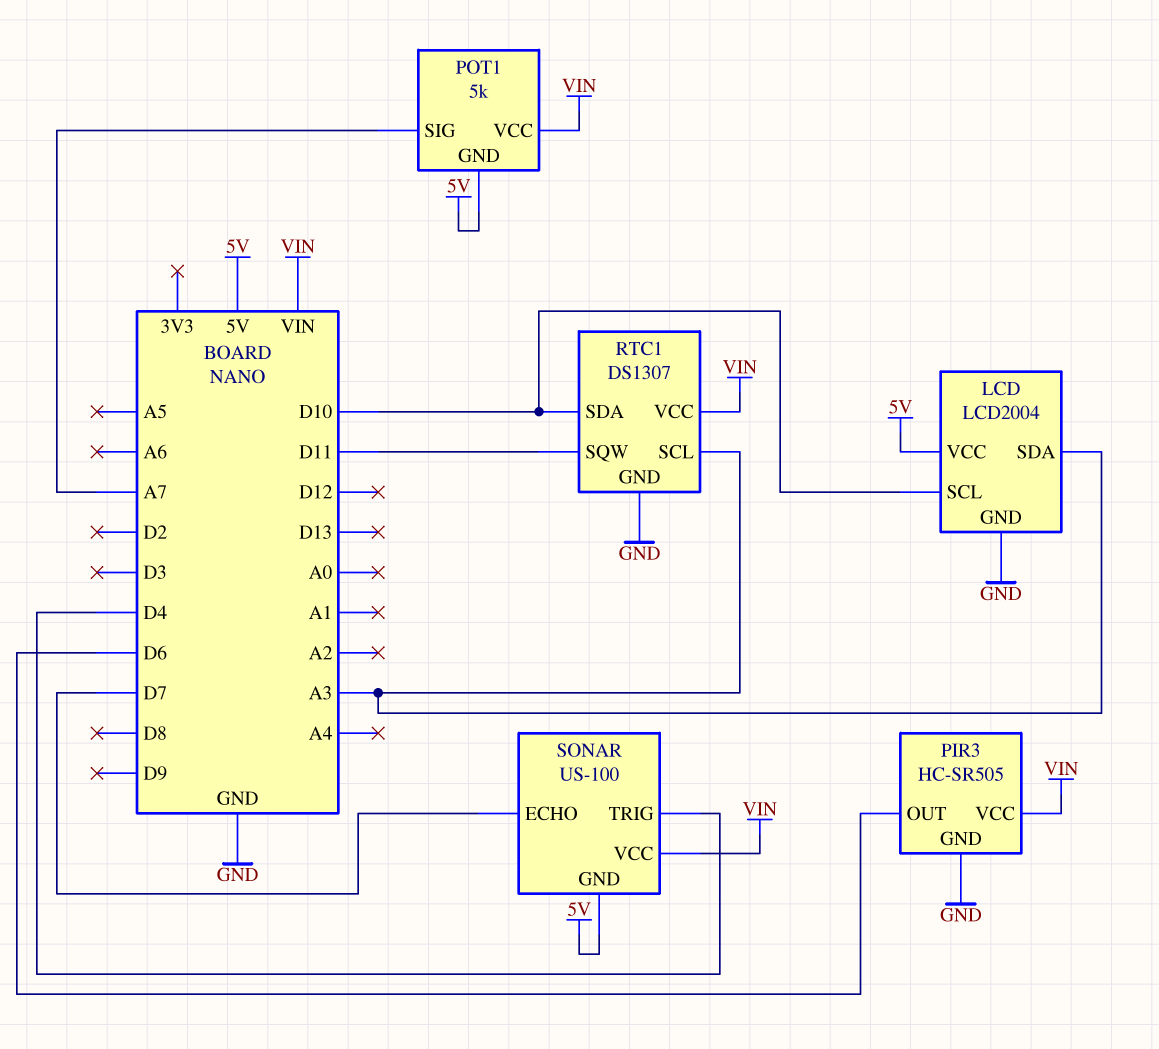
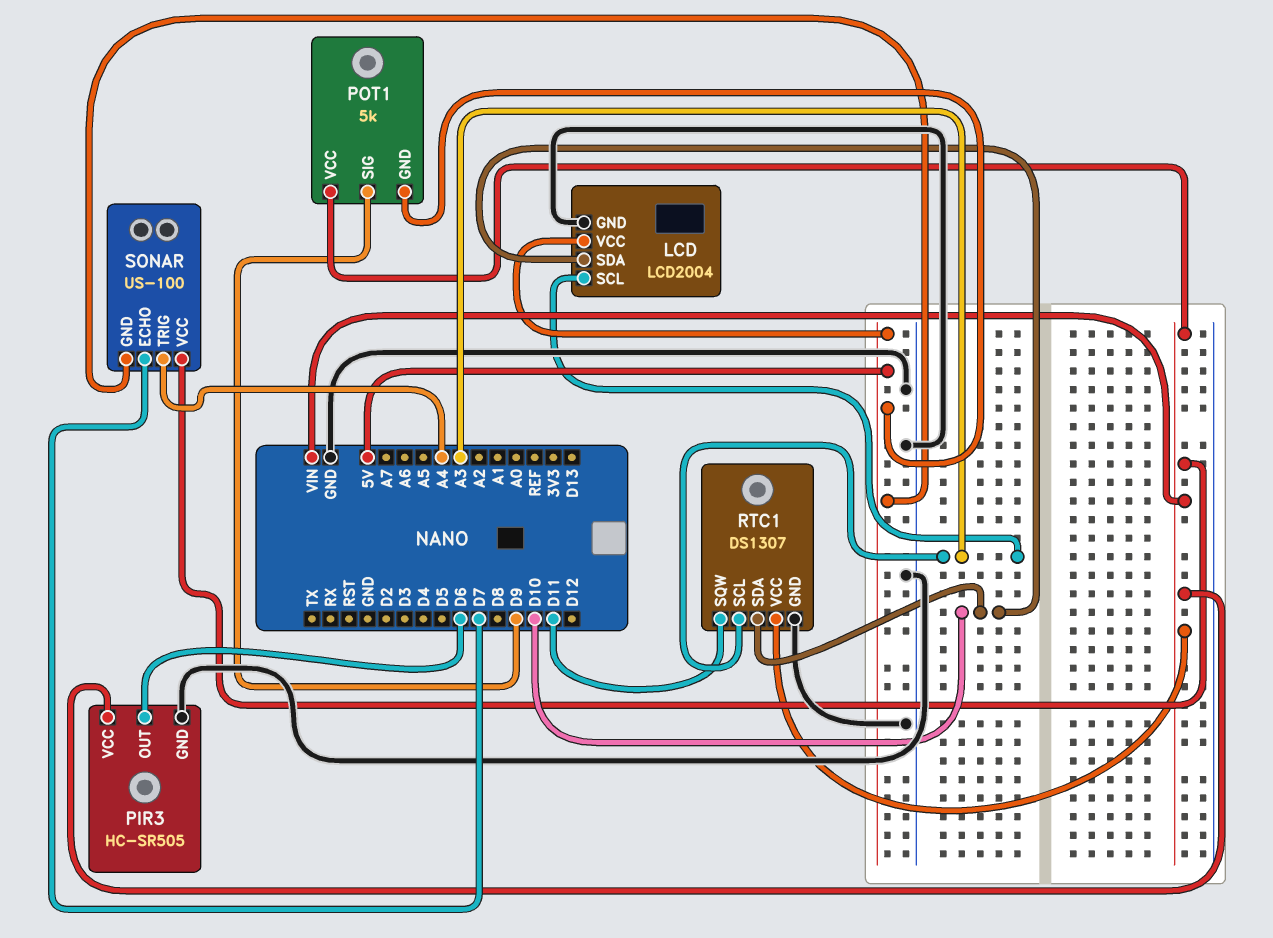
LCD pin SCL: D10 -> A3
LCD pin SDA: A3 -> D10
POT1 pin SIG: A7 -> D9
SONAR pin TRIG: D4 -> A4

